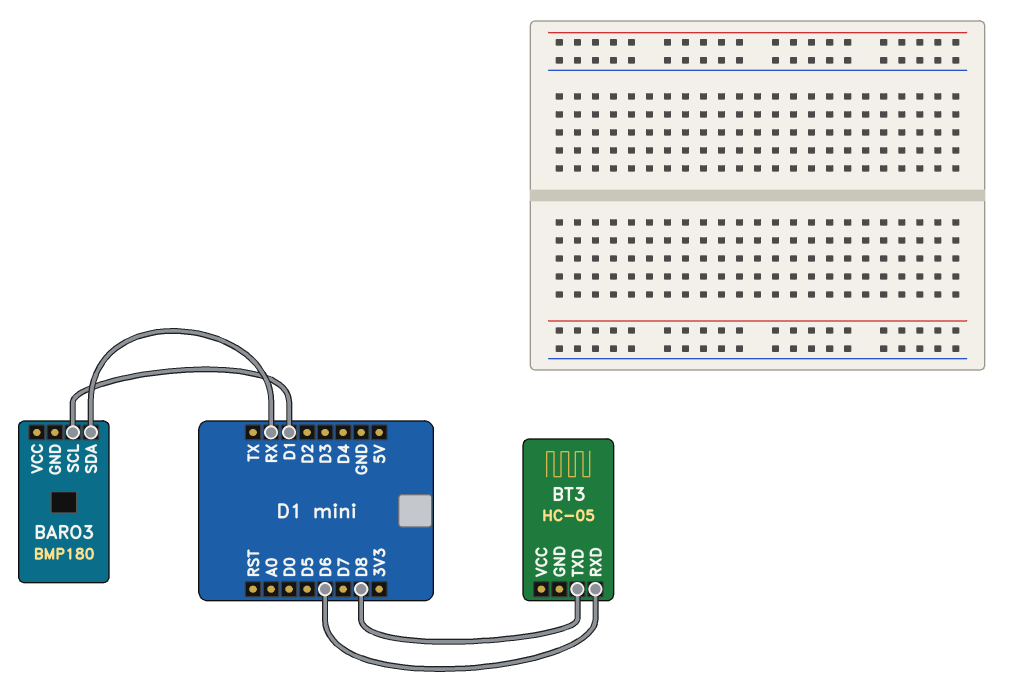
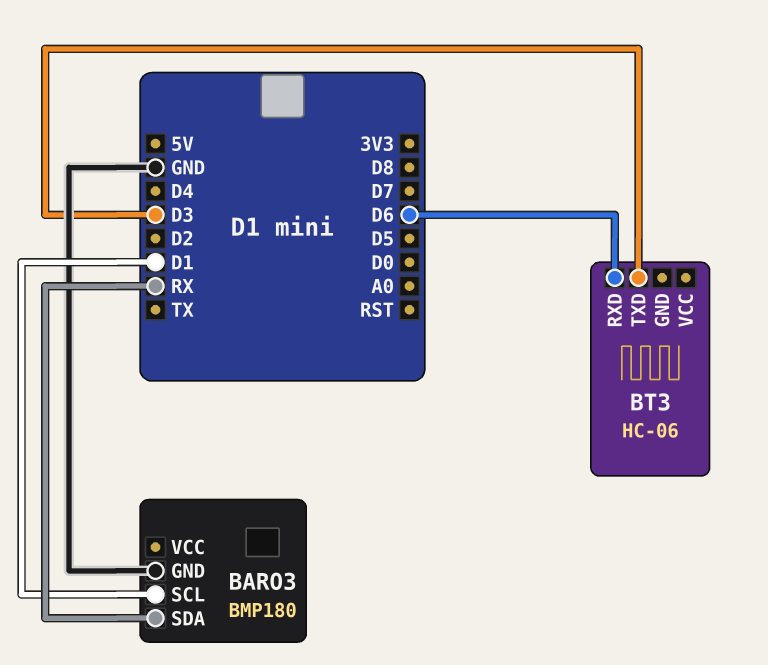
BARO3 pin GND: none -> GND
BT3: HC-05 -> HC-06
BT3 pin TXD: D8 -> D3

